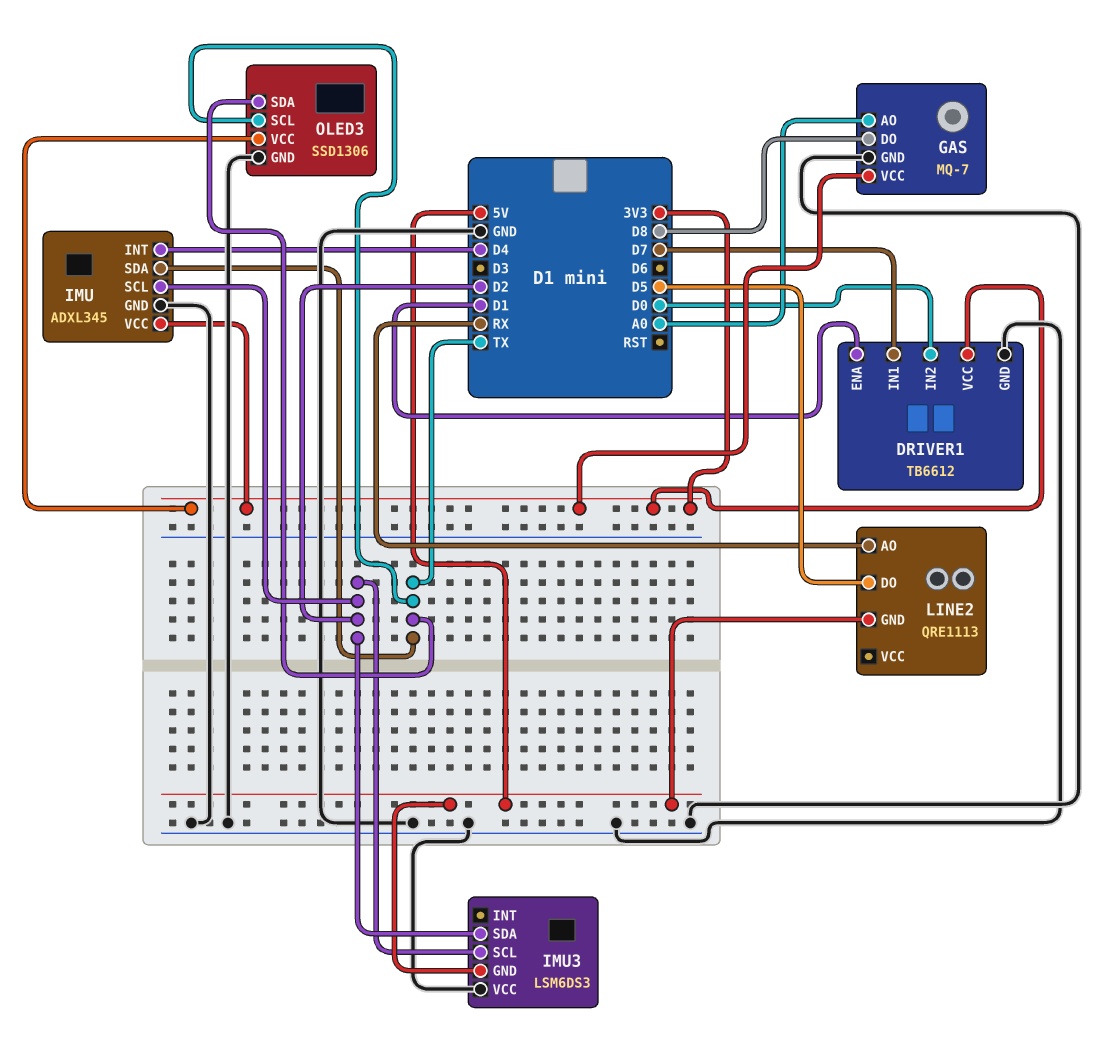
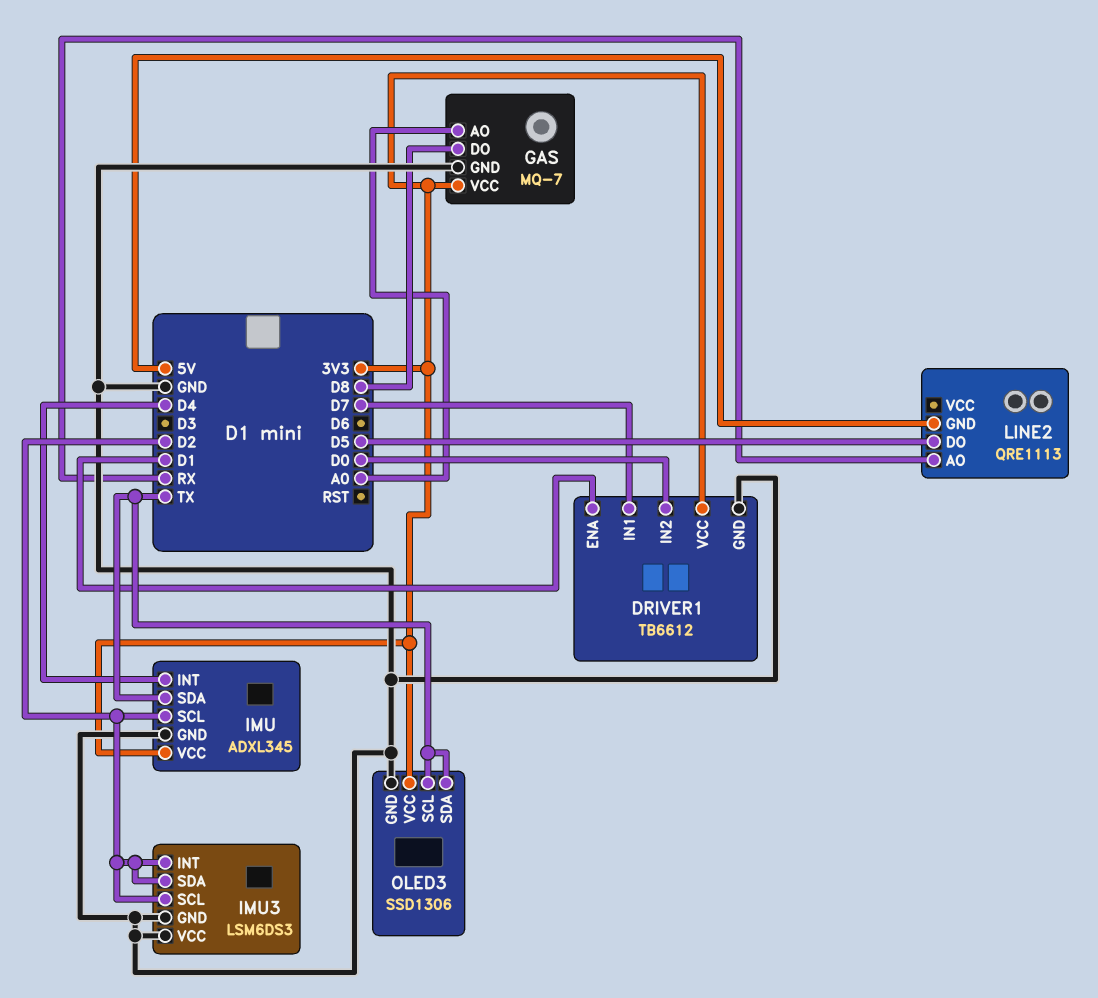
IMU3 pin GND: 5V -> GND
IMU3 pin INT: none -> D2

